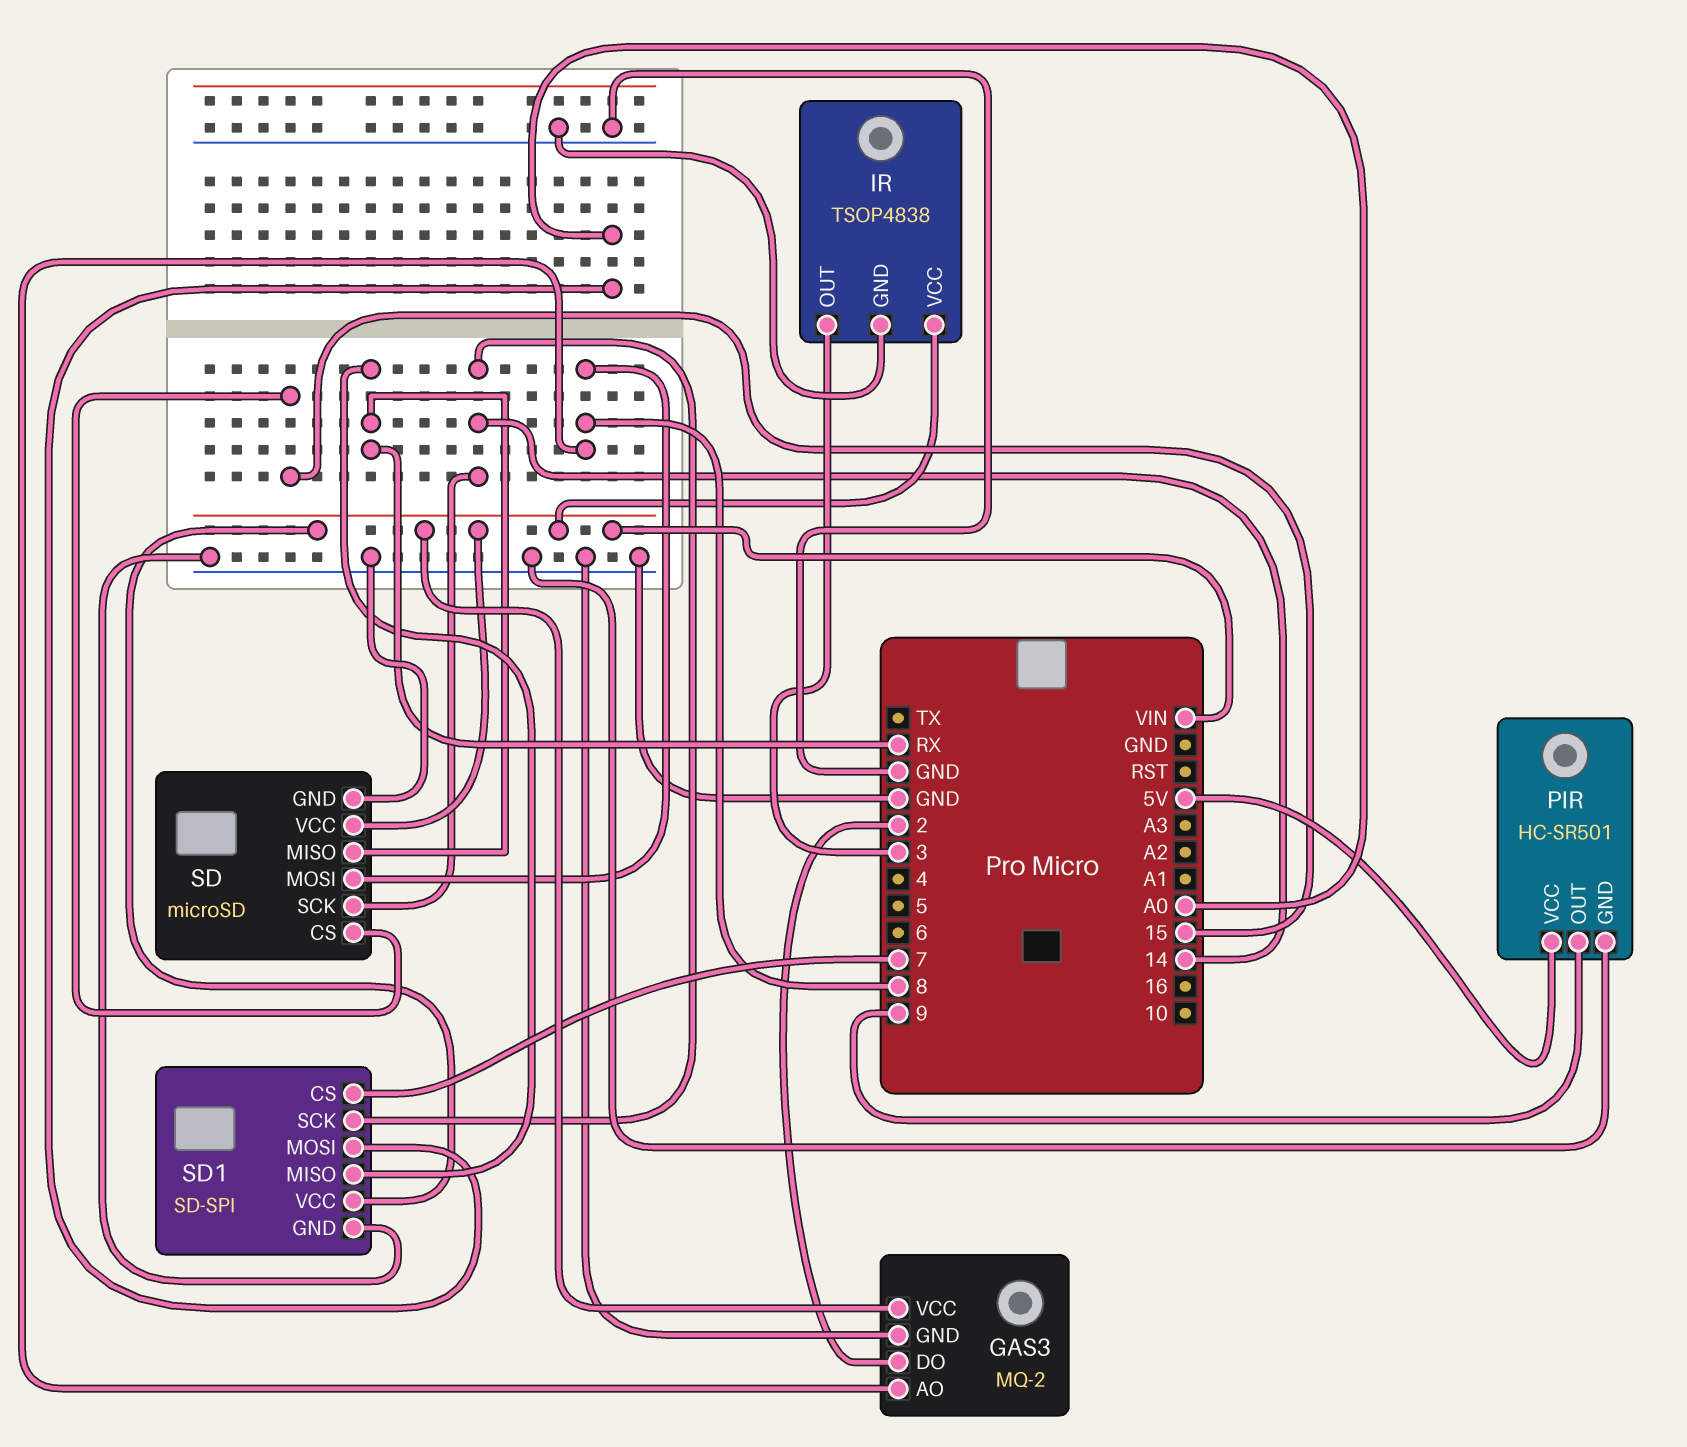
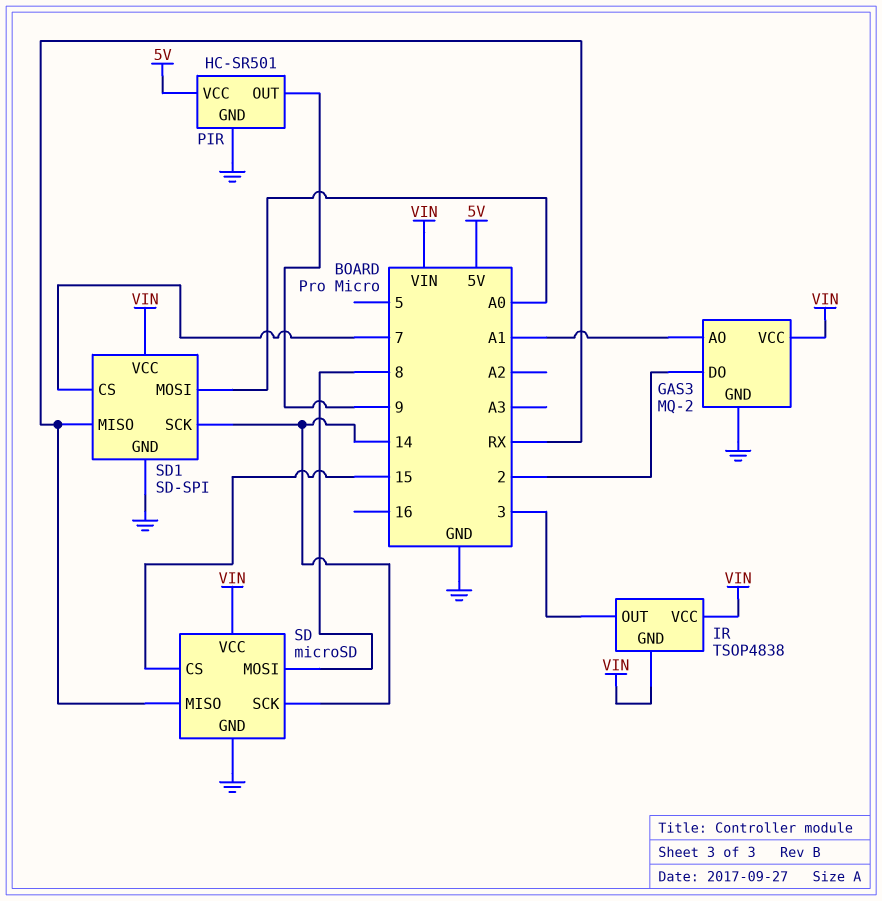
GAS3 pin AO: 8 -> A1
IR pin GND: GND -> VIN

